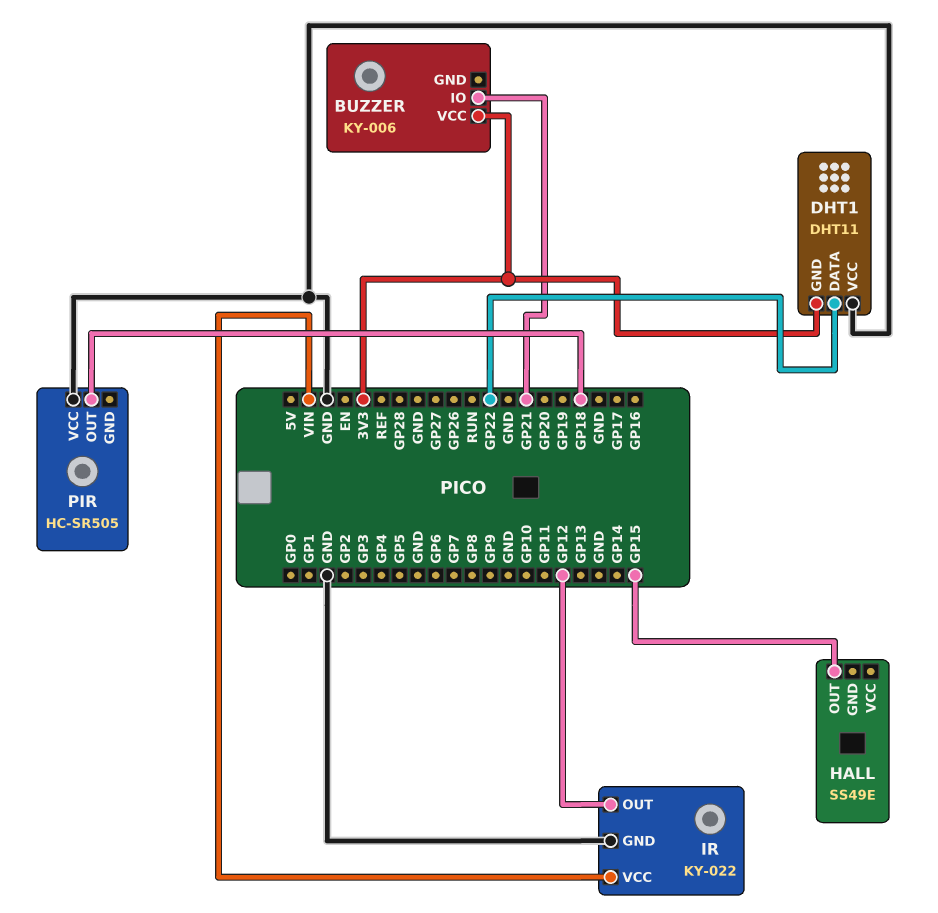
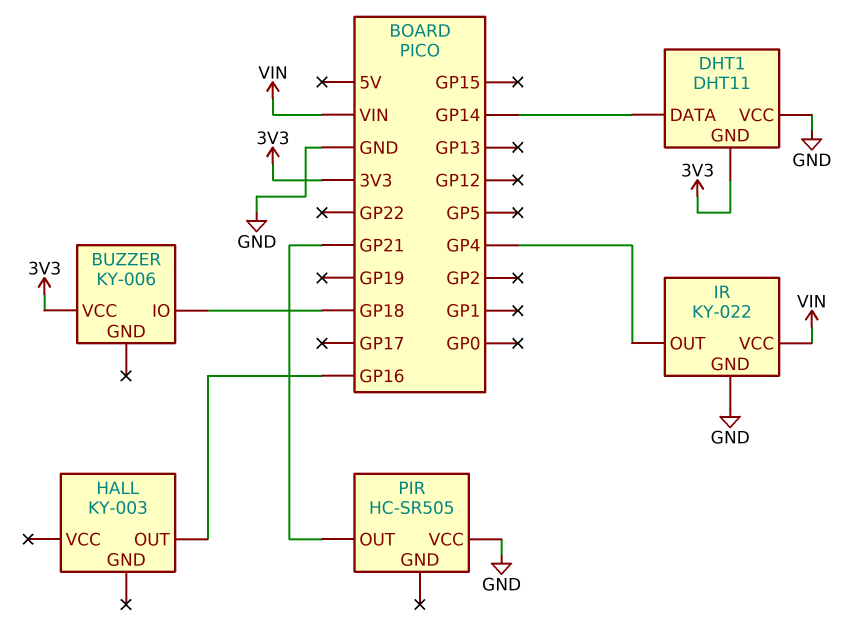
BUZZER pin IO: GP21 -> GP18
DHT1 pin DATA: GP22 -> GP14
HALL: SS49E -> KY-003
HALL pin OUT: GP15 -> GP16
IR pin OUT: GP12 -> GP4
PIR pin OUT: GP18 -> GP21

